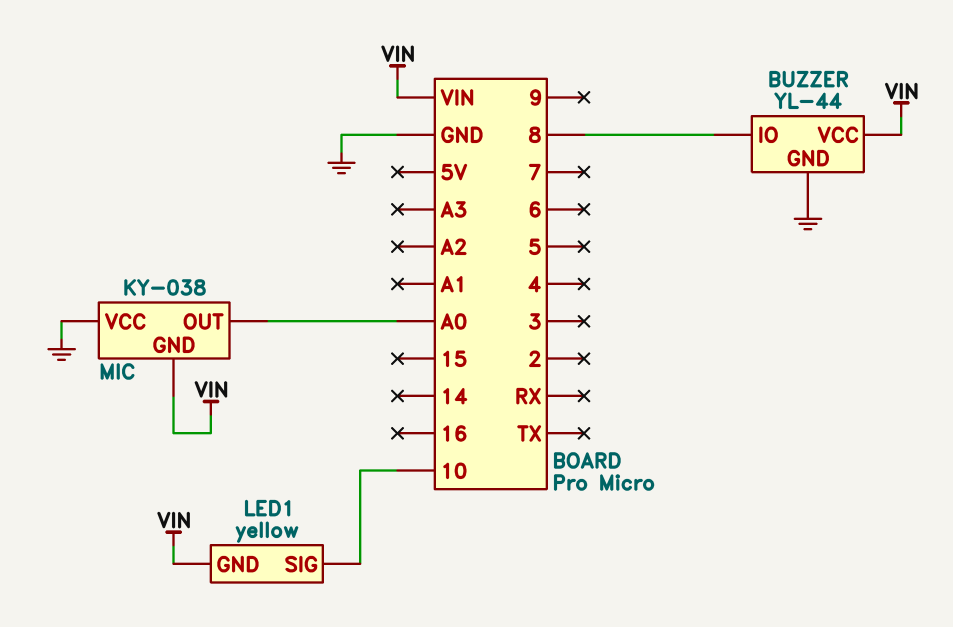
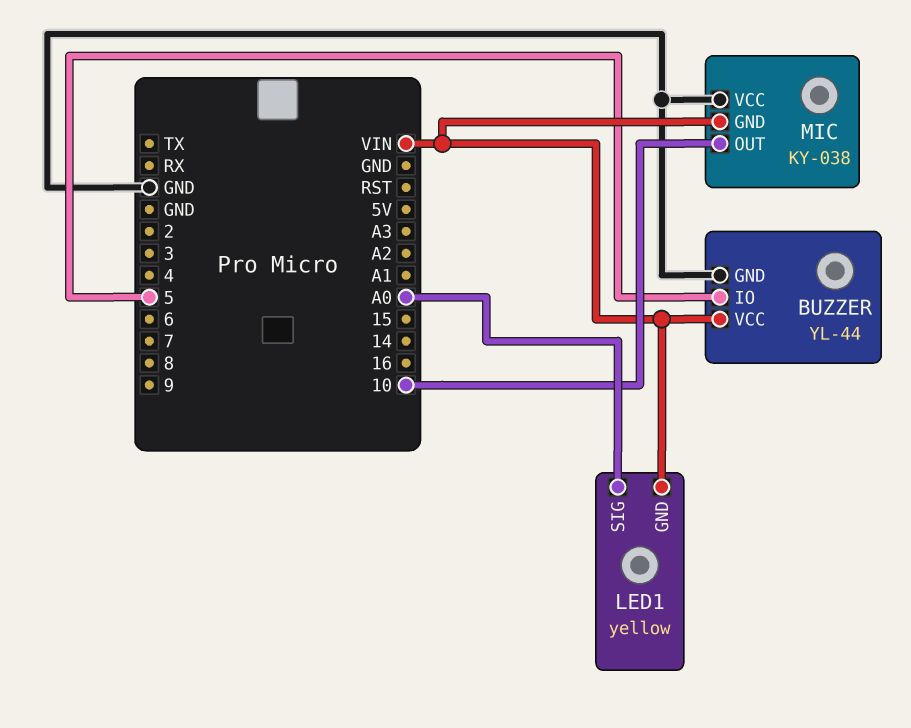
BUZZER pin IO: 8 -> 5
LED1 pin SIG: 10 -> A0
MIC pin OUT: A0 -> 10

